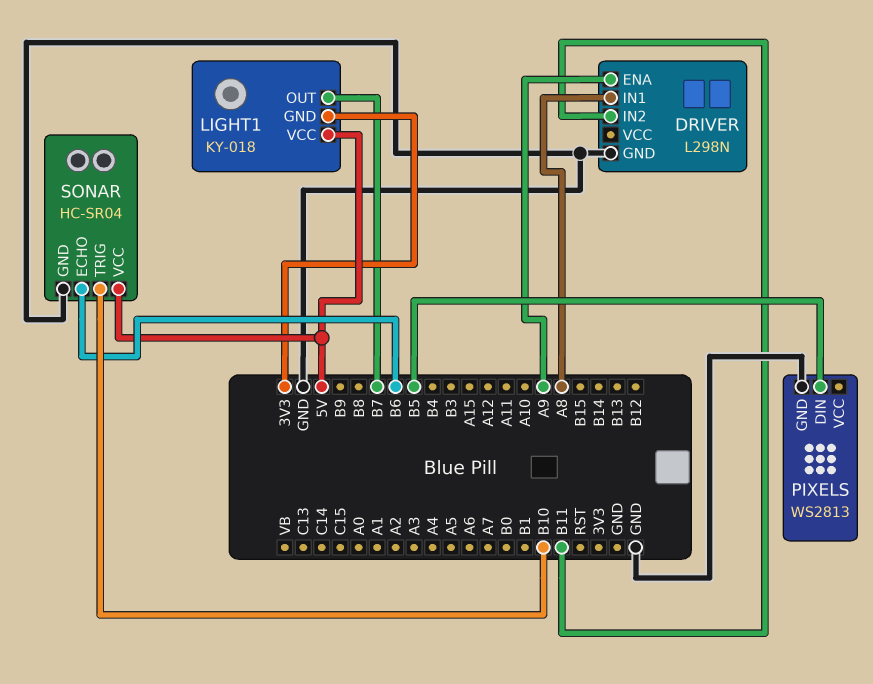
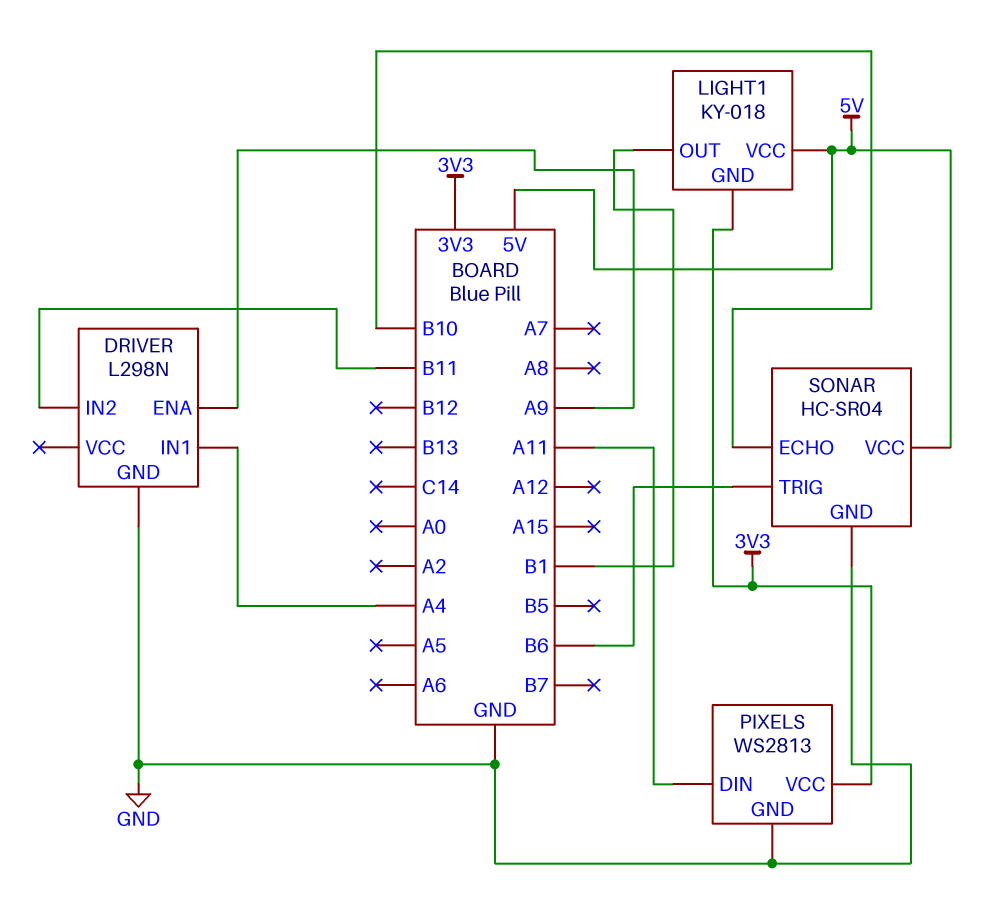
DRIVER pin IN1: A8 -> A4
LIGHT1 pin OUT: B7 -> B1
PIXELS pin DIN: B5 -> A11
PIXELS pin VCC: none -> 3V3
SONAR pin ECHO: B6 -> B10
SONAR pin TRIG: B10 -> B6

